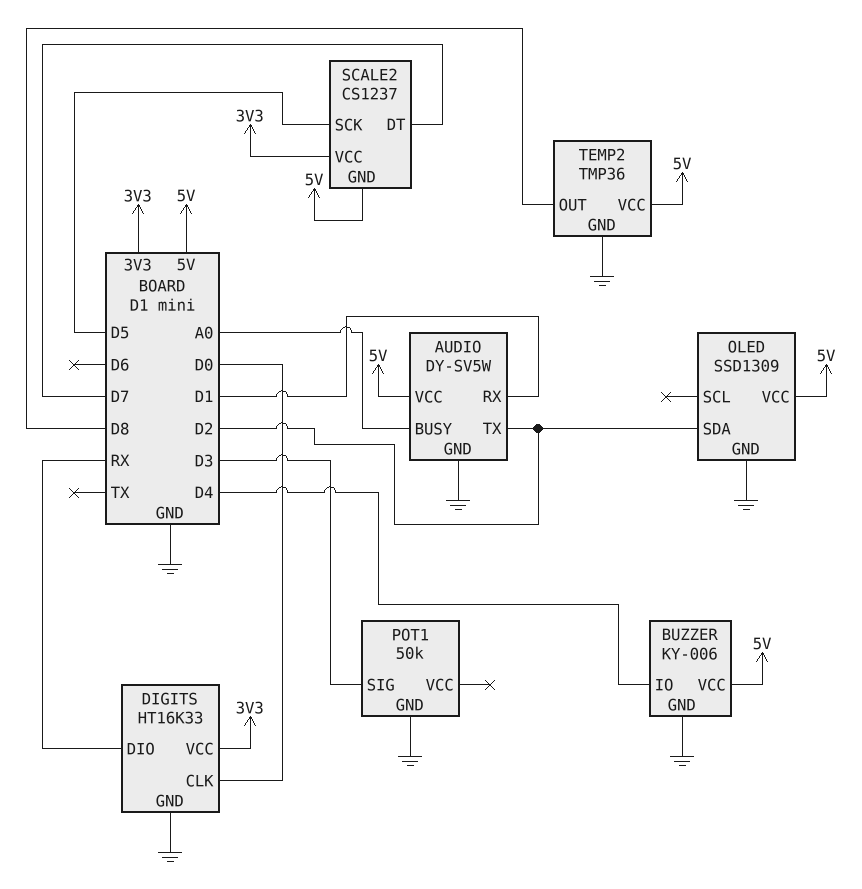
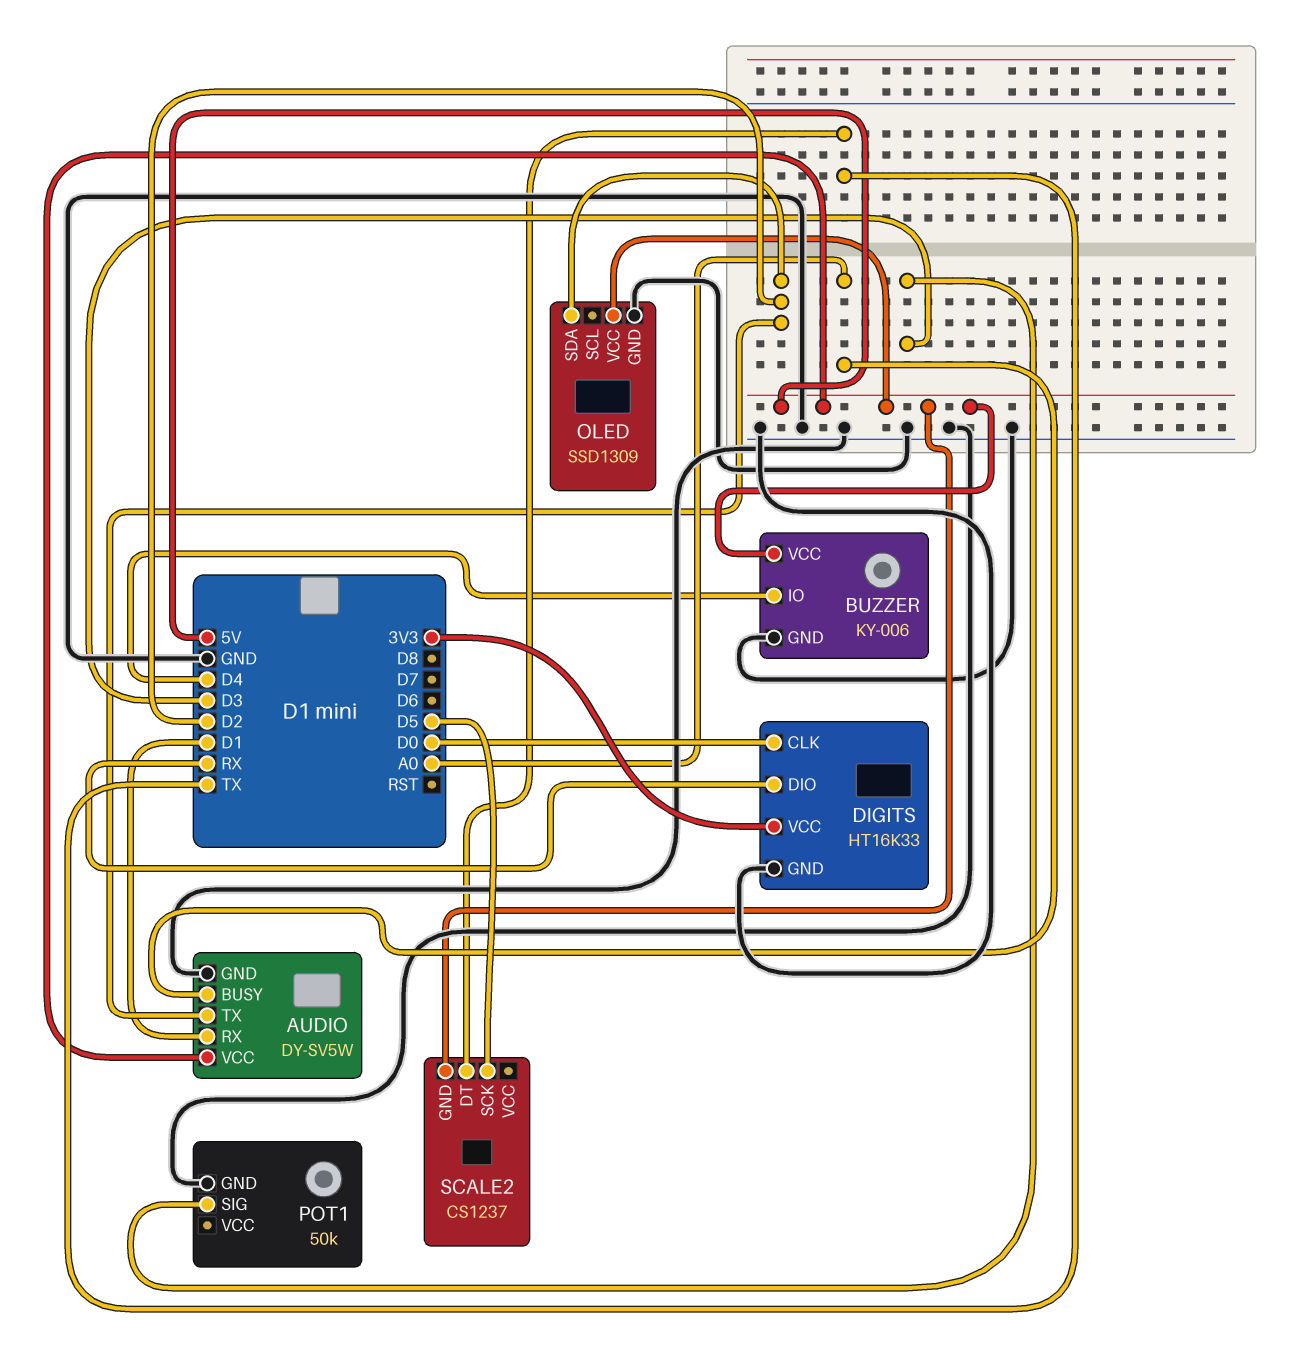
SCALE2 pin DT: D7 -> TX
SCALE2 pin VCC: 3V3 -> none
TEMP2: TMP36 -> none
TEMP2 pin GND: GND -> none
TEMP2 pin OUT: D8 -> none
TEMP2 pin VCC: 5V -> none

